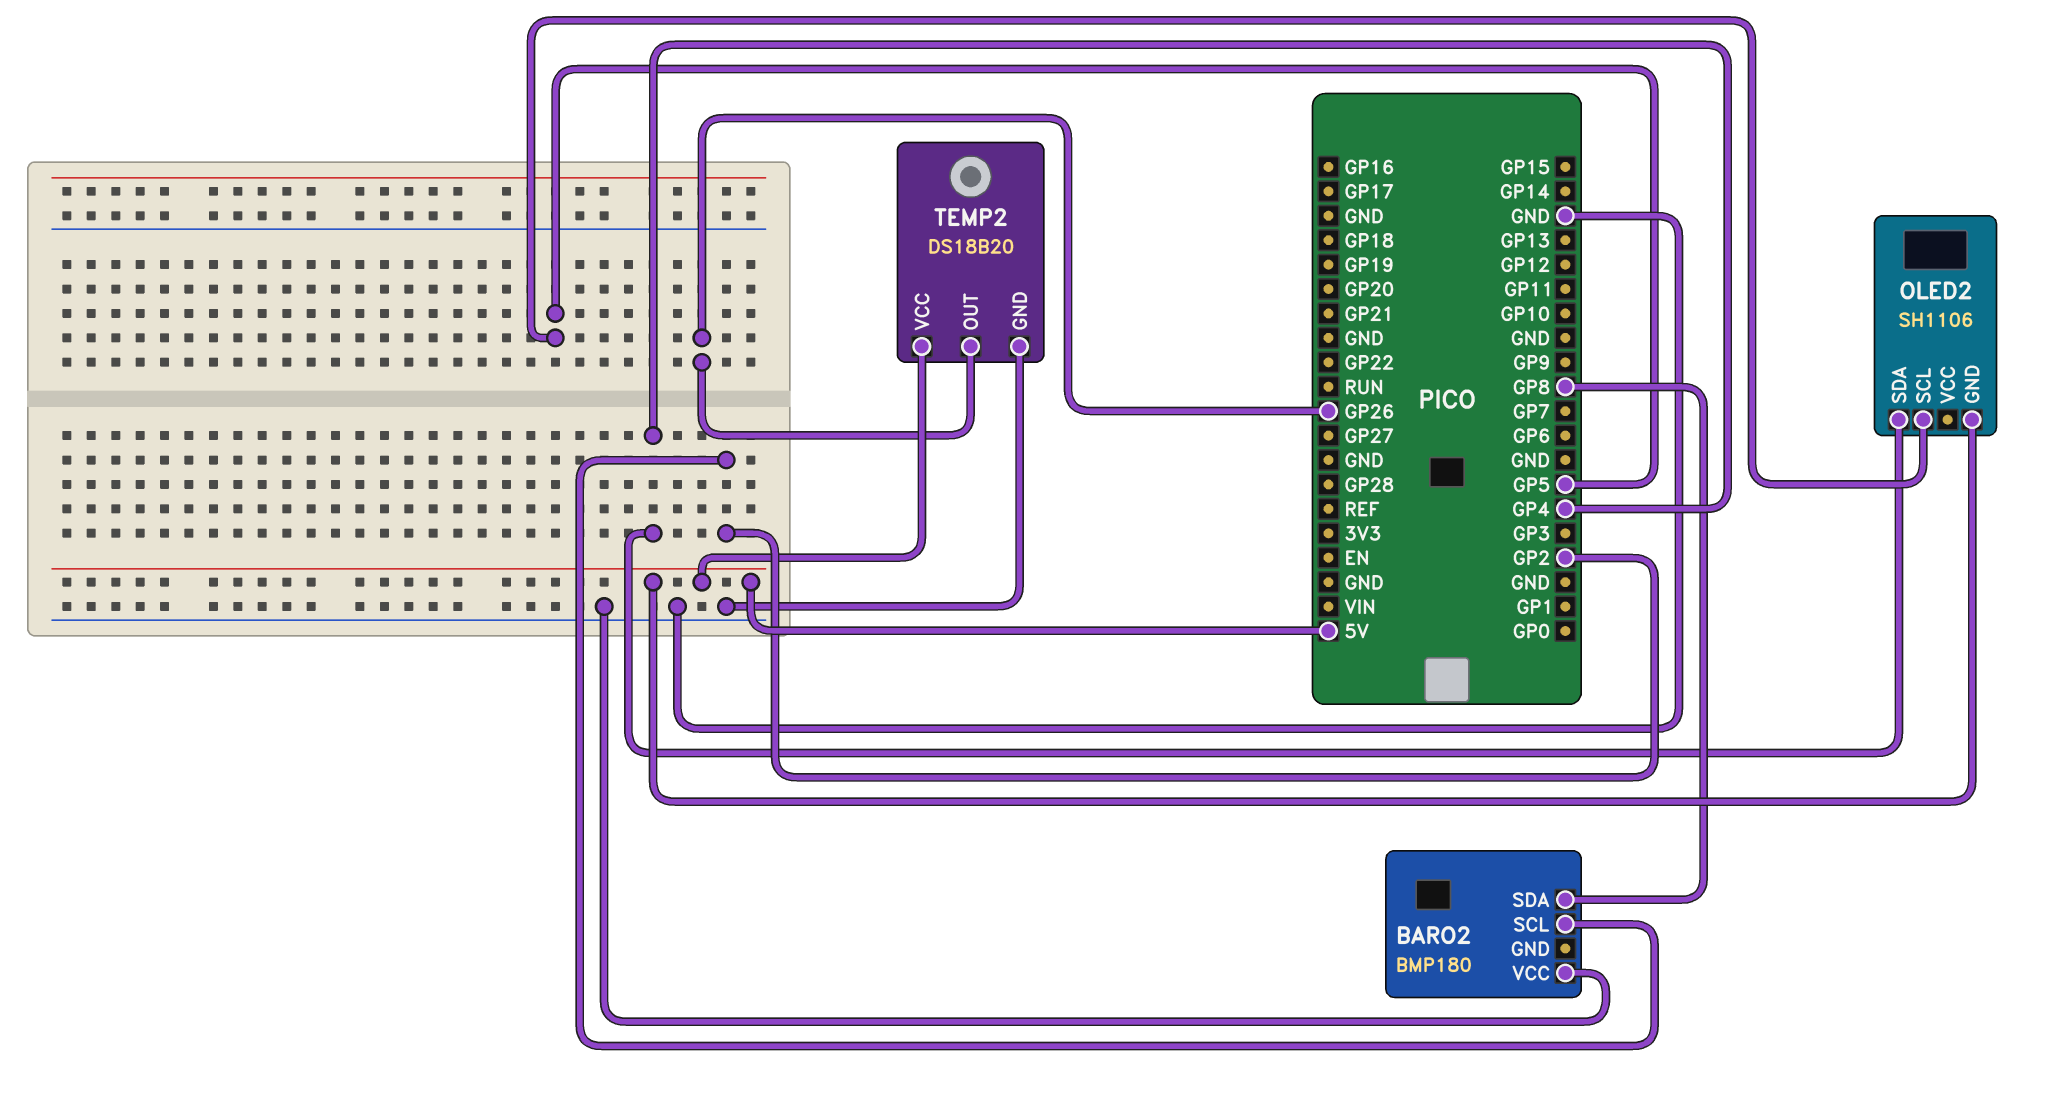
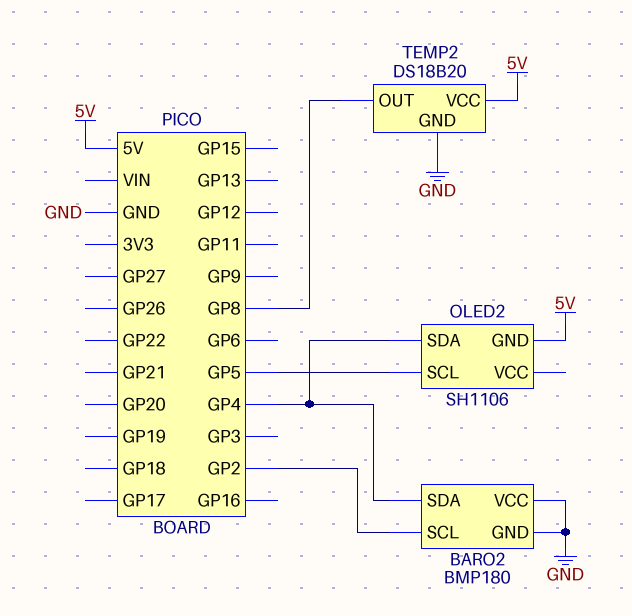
BARO2 pin GND: none -> GND
BARO2 pin SDA: GP8 -> GP4
TEMP2 pin OUT: GP26 -> GP8

